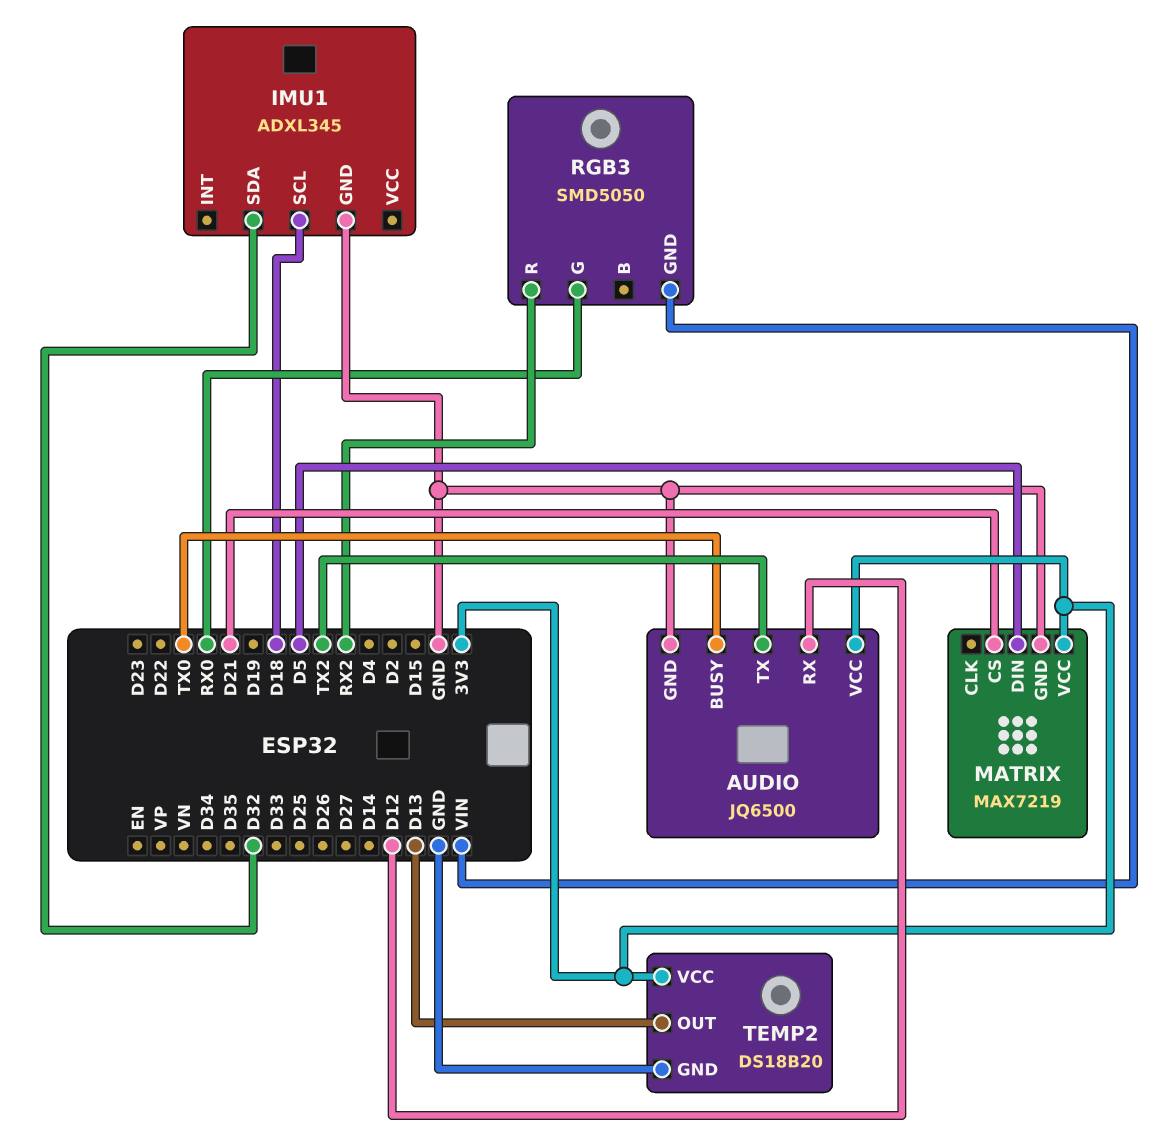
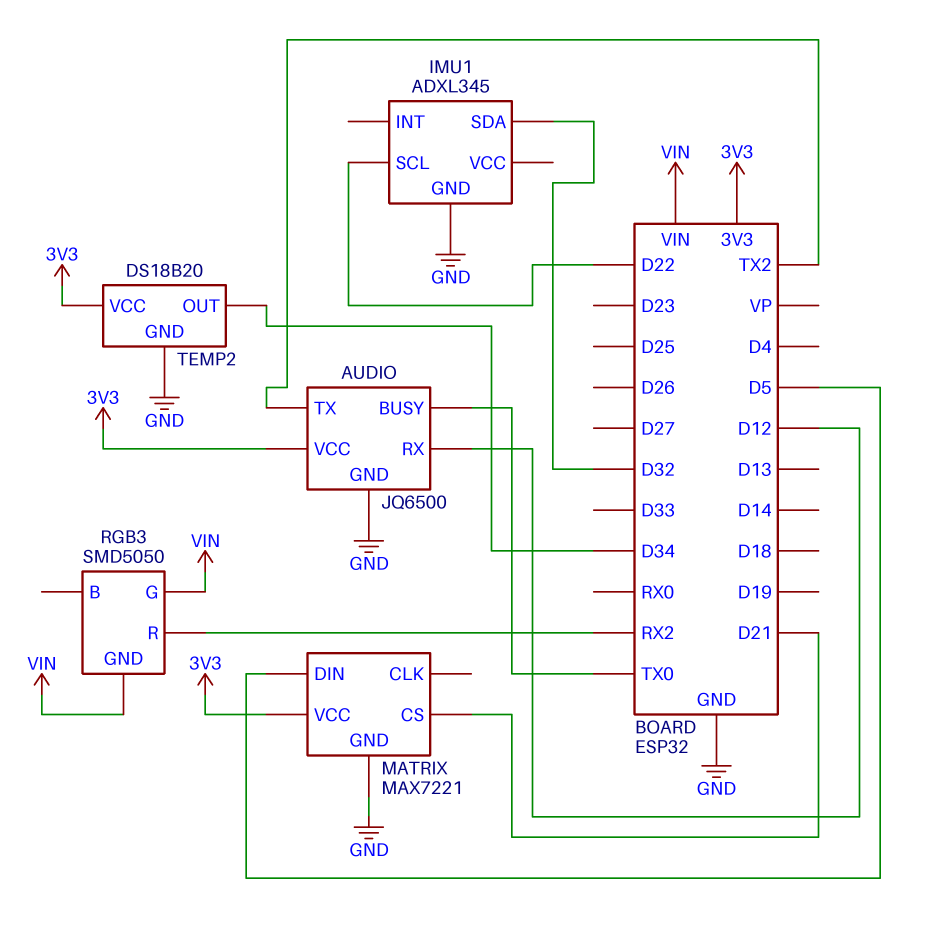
IMU1 pin SCL: D18 -> D22
MATRIX: MAX7219 -> MAX7221
RGB3 pin G: RX0 -> VIN
TEMP2 pin OUT: D13 -> D34

